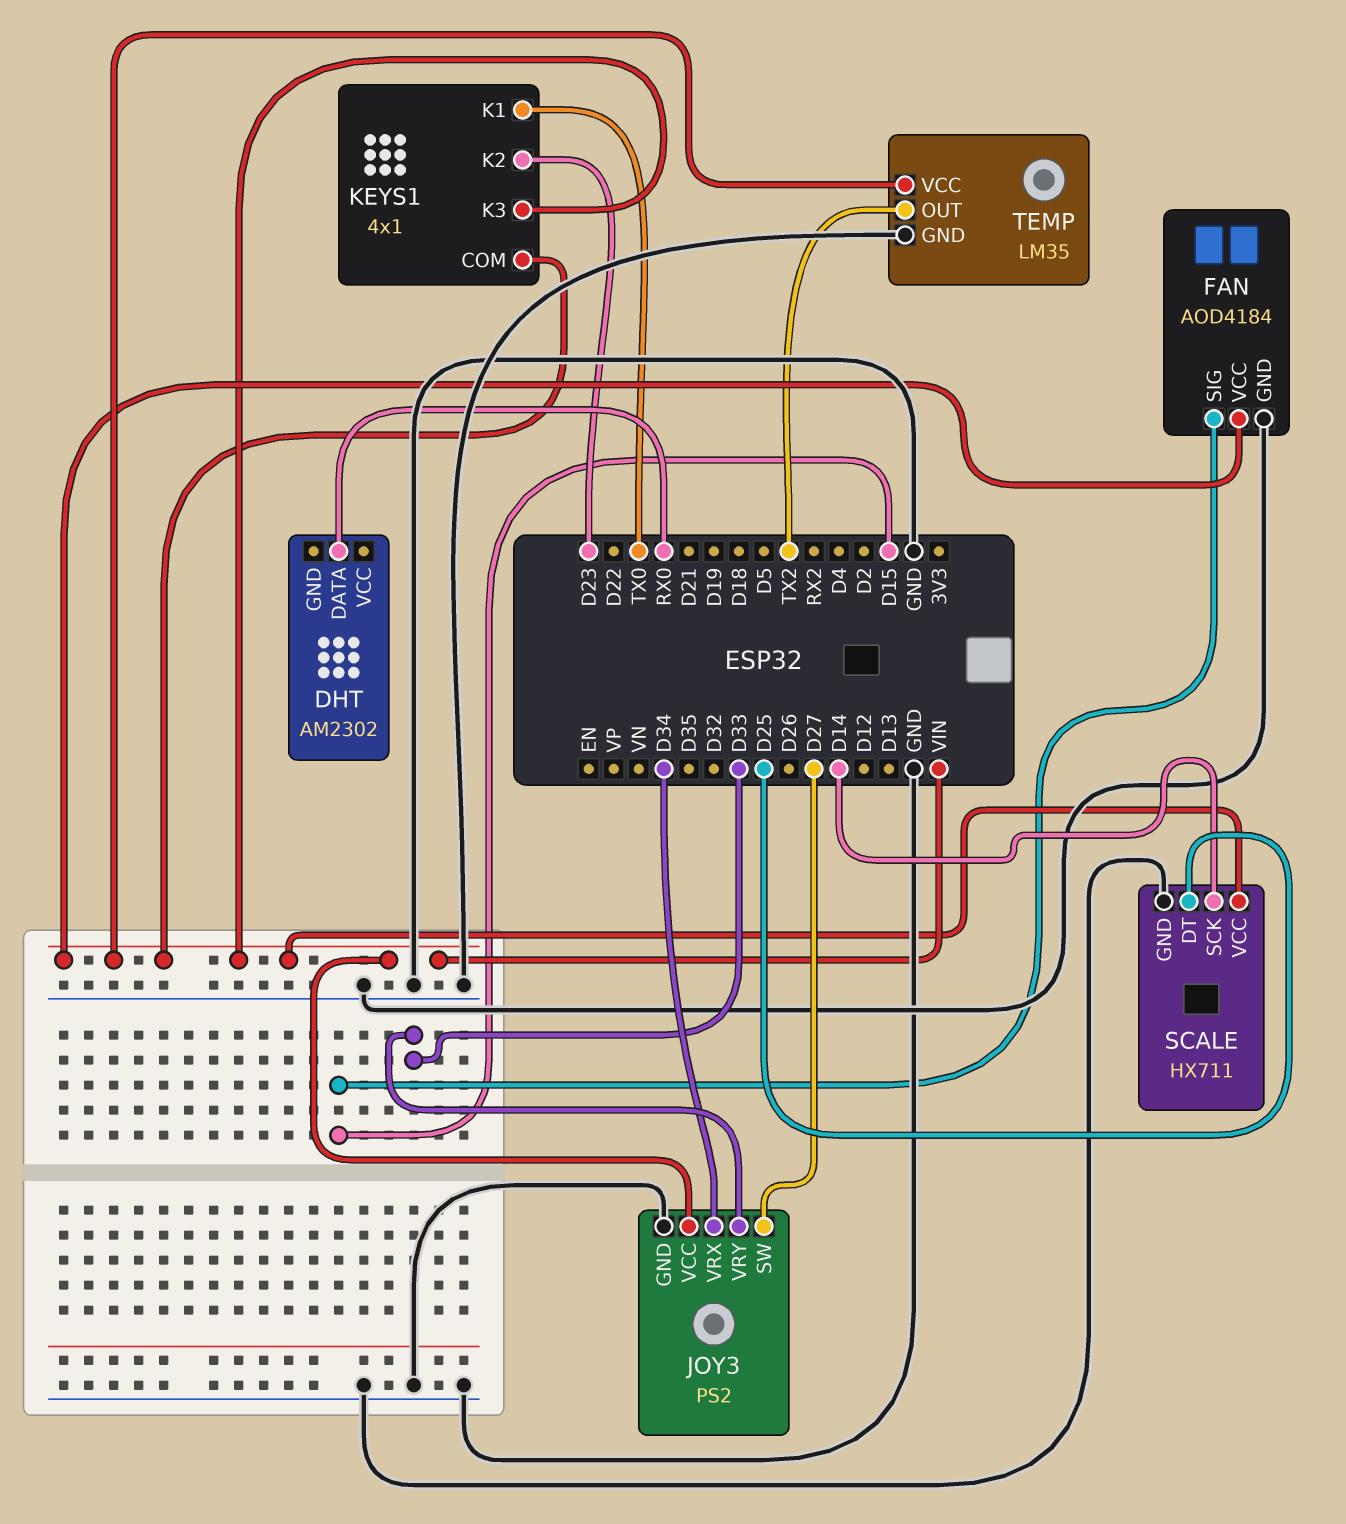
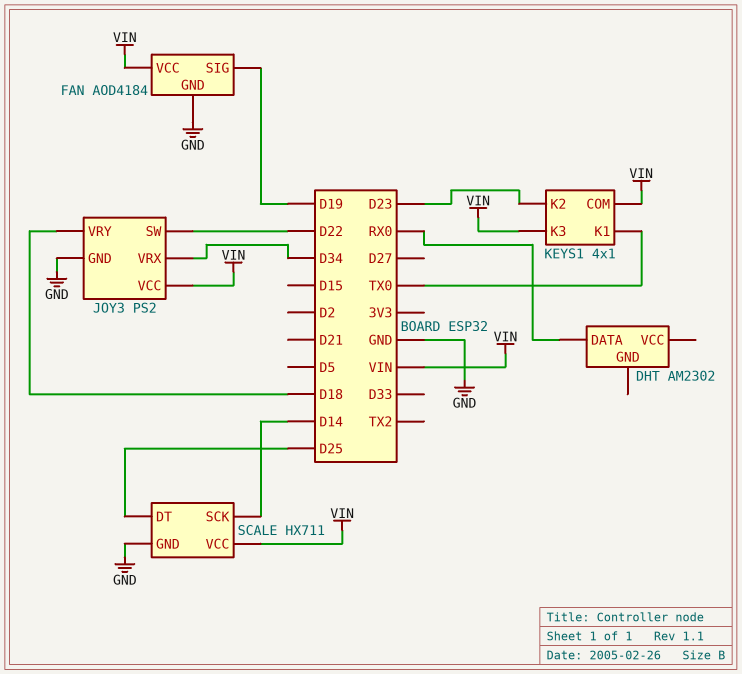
FAN pin SIG: D15 -> D19
JOY3 pin SW: D27 -> D22
JOY3 pin VRY: D33 -> D18
TEMP: LM35 -> none
TEMP pin GND: GND -> none
TEMP pin OUT: TX2 -> none
TEMP pin VCC: VIN -> none

